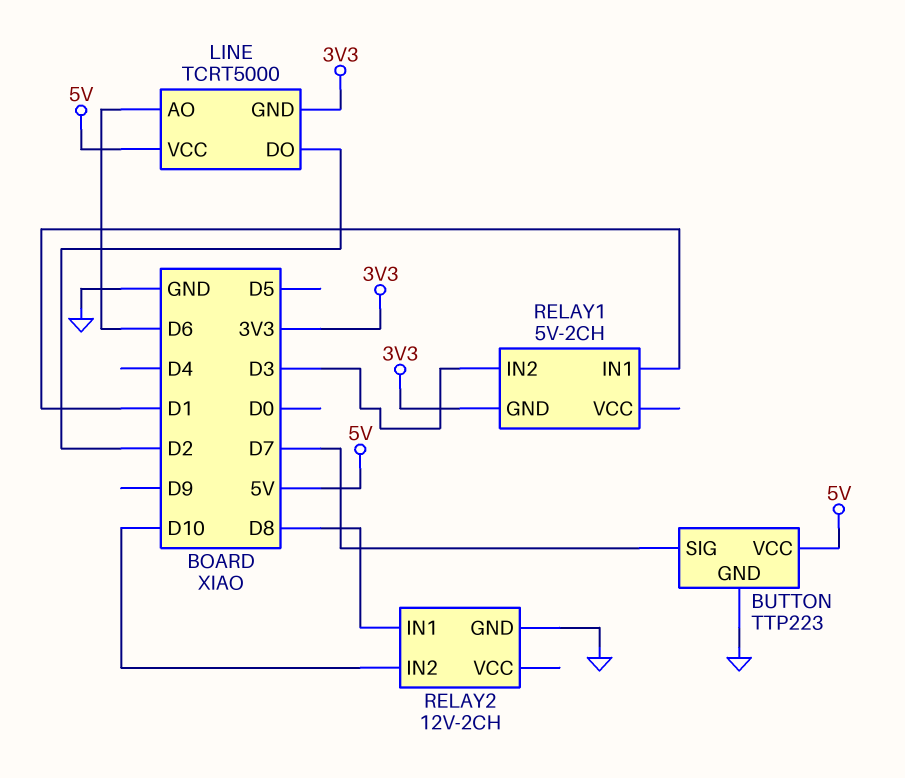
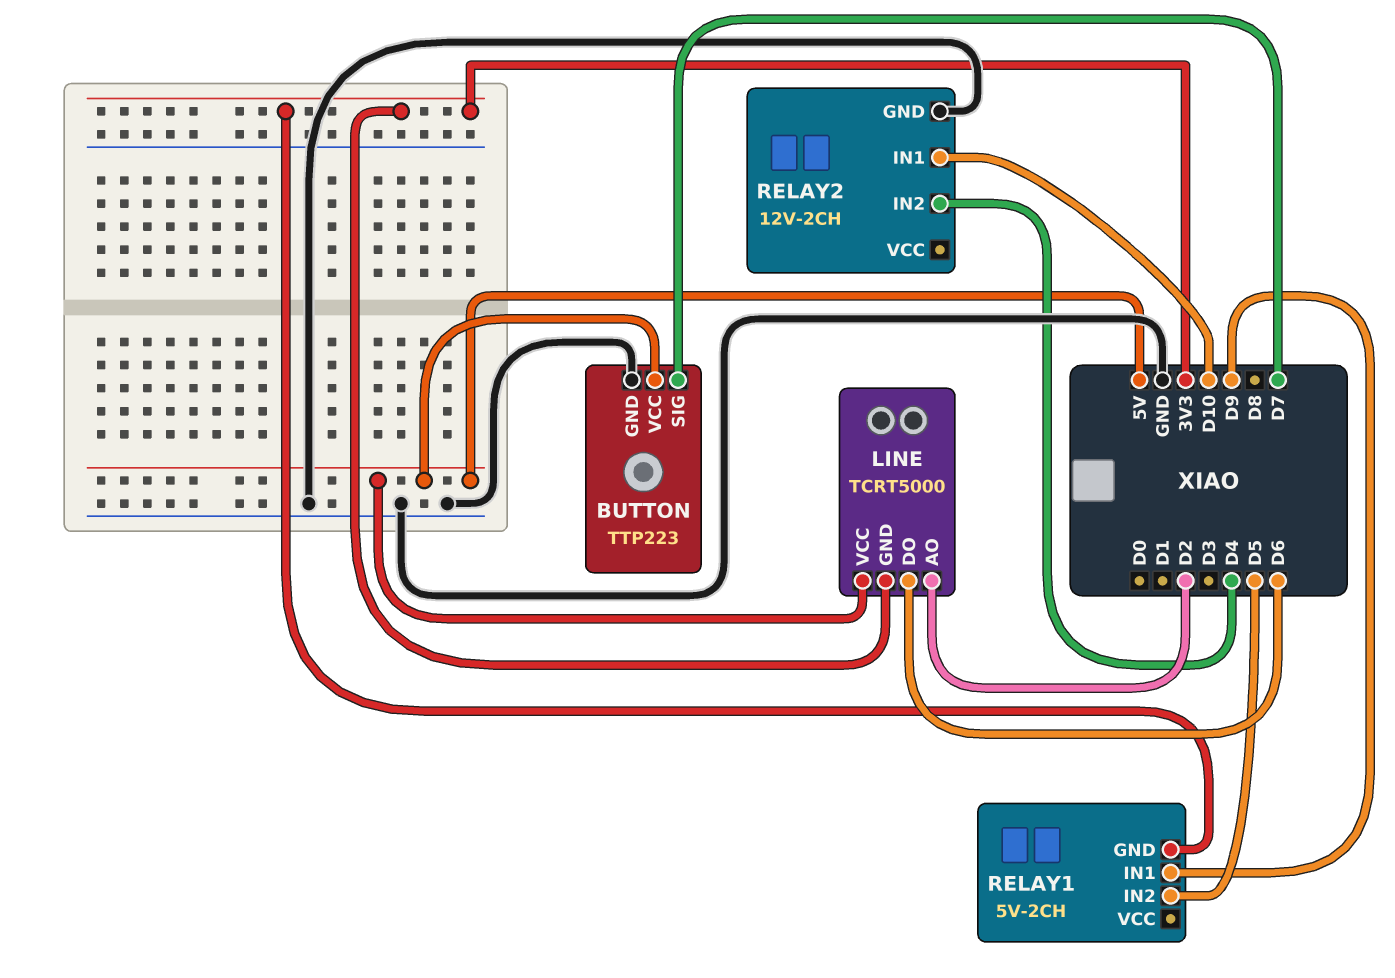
LINE pin AO: D6 -> D2
LINE pin DO: D2 -> D6
RELAY1 pin IN1: D1 -> D9
RELAY1 pin IN2: D3 -> D5
RELAY2 pin IN1: D8 -> D10
RELAY2 pin IN2: D10 -> D4

